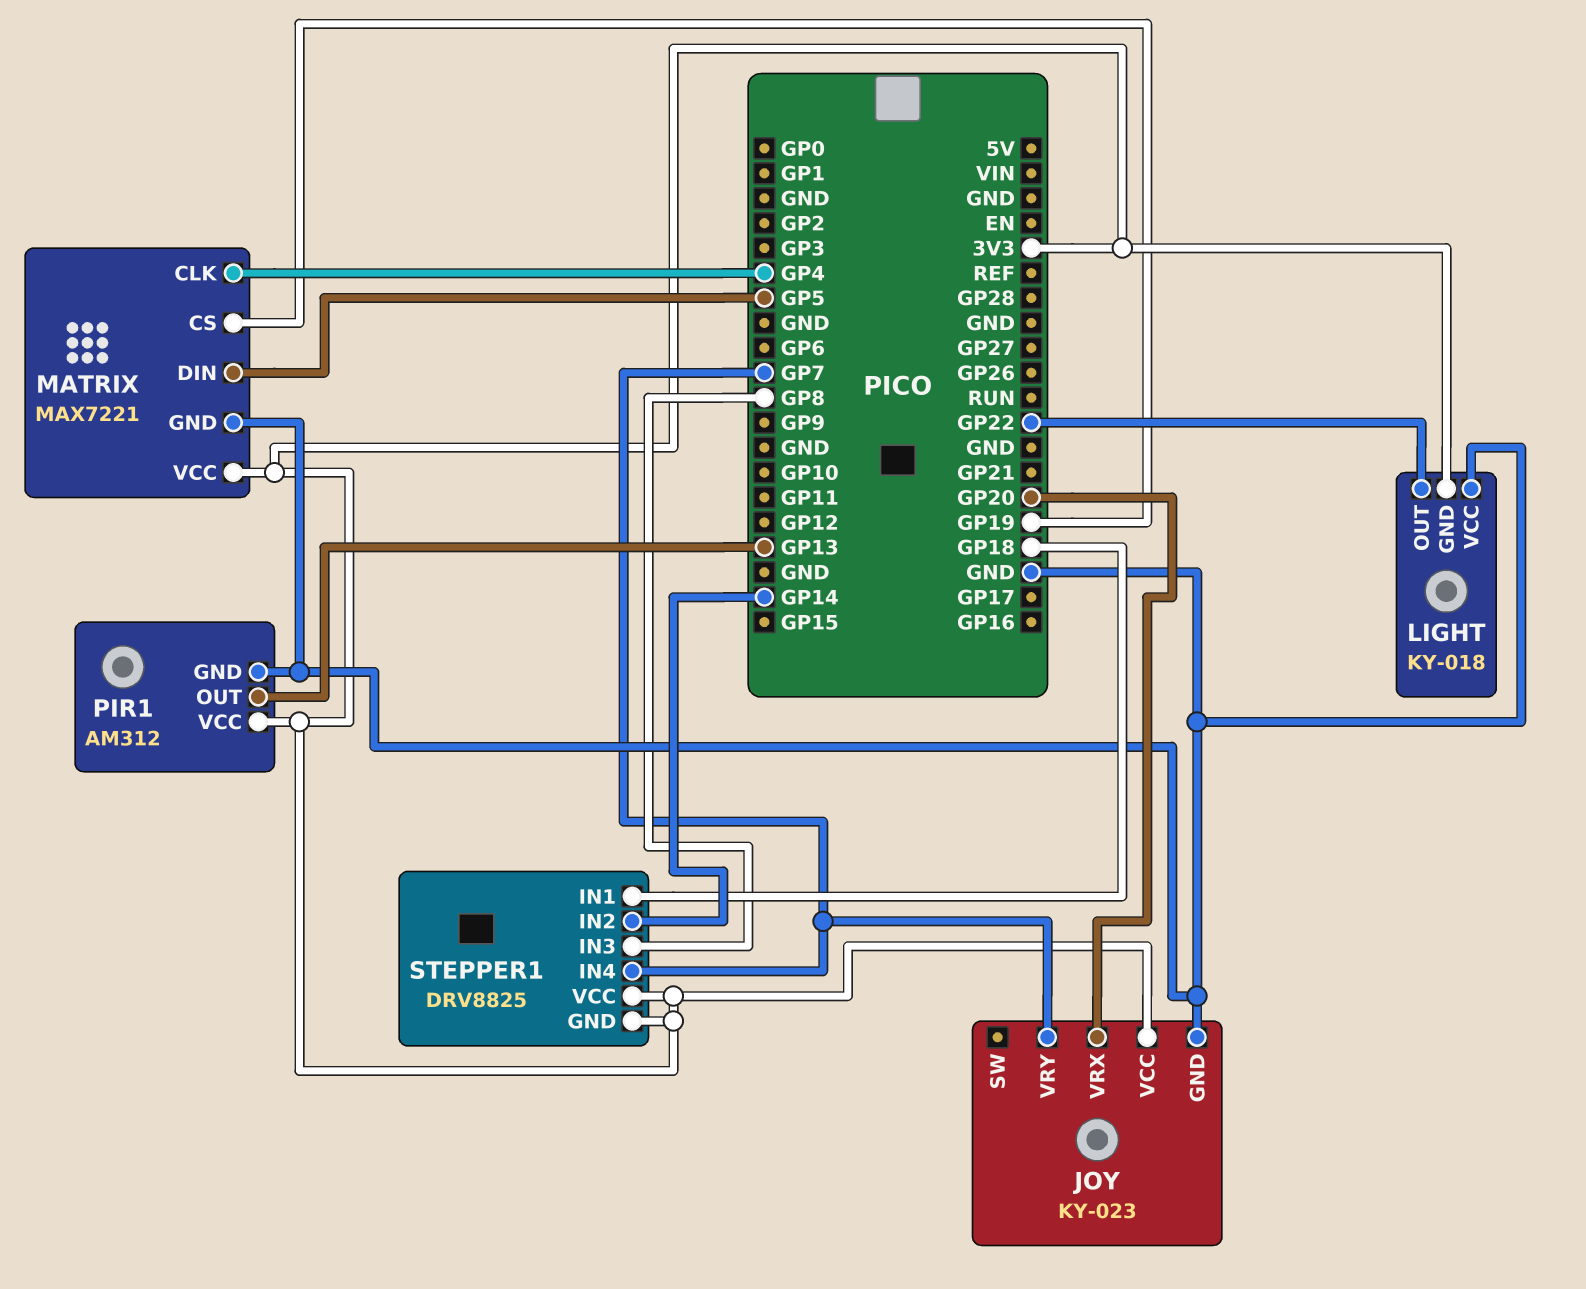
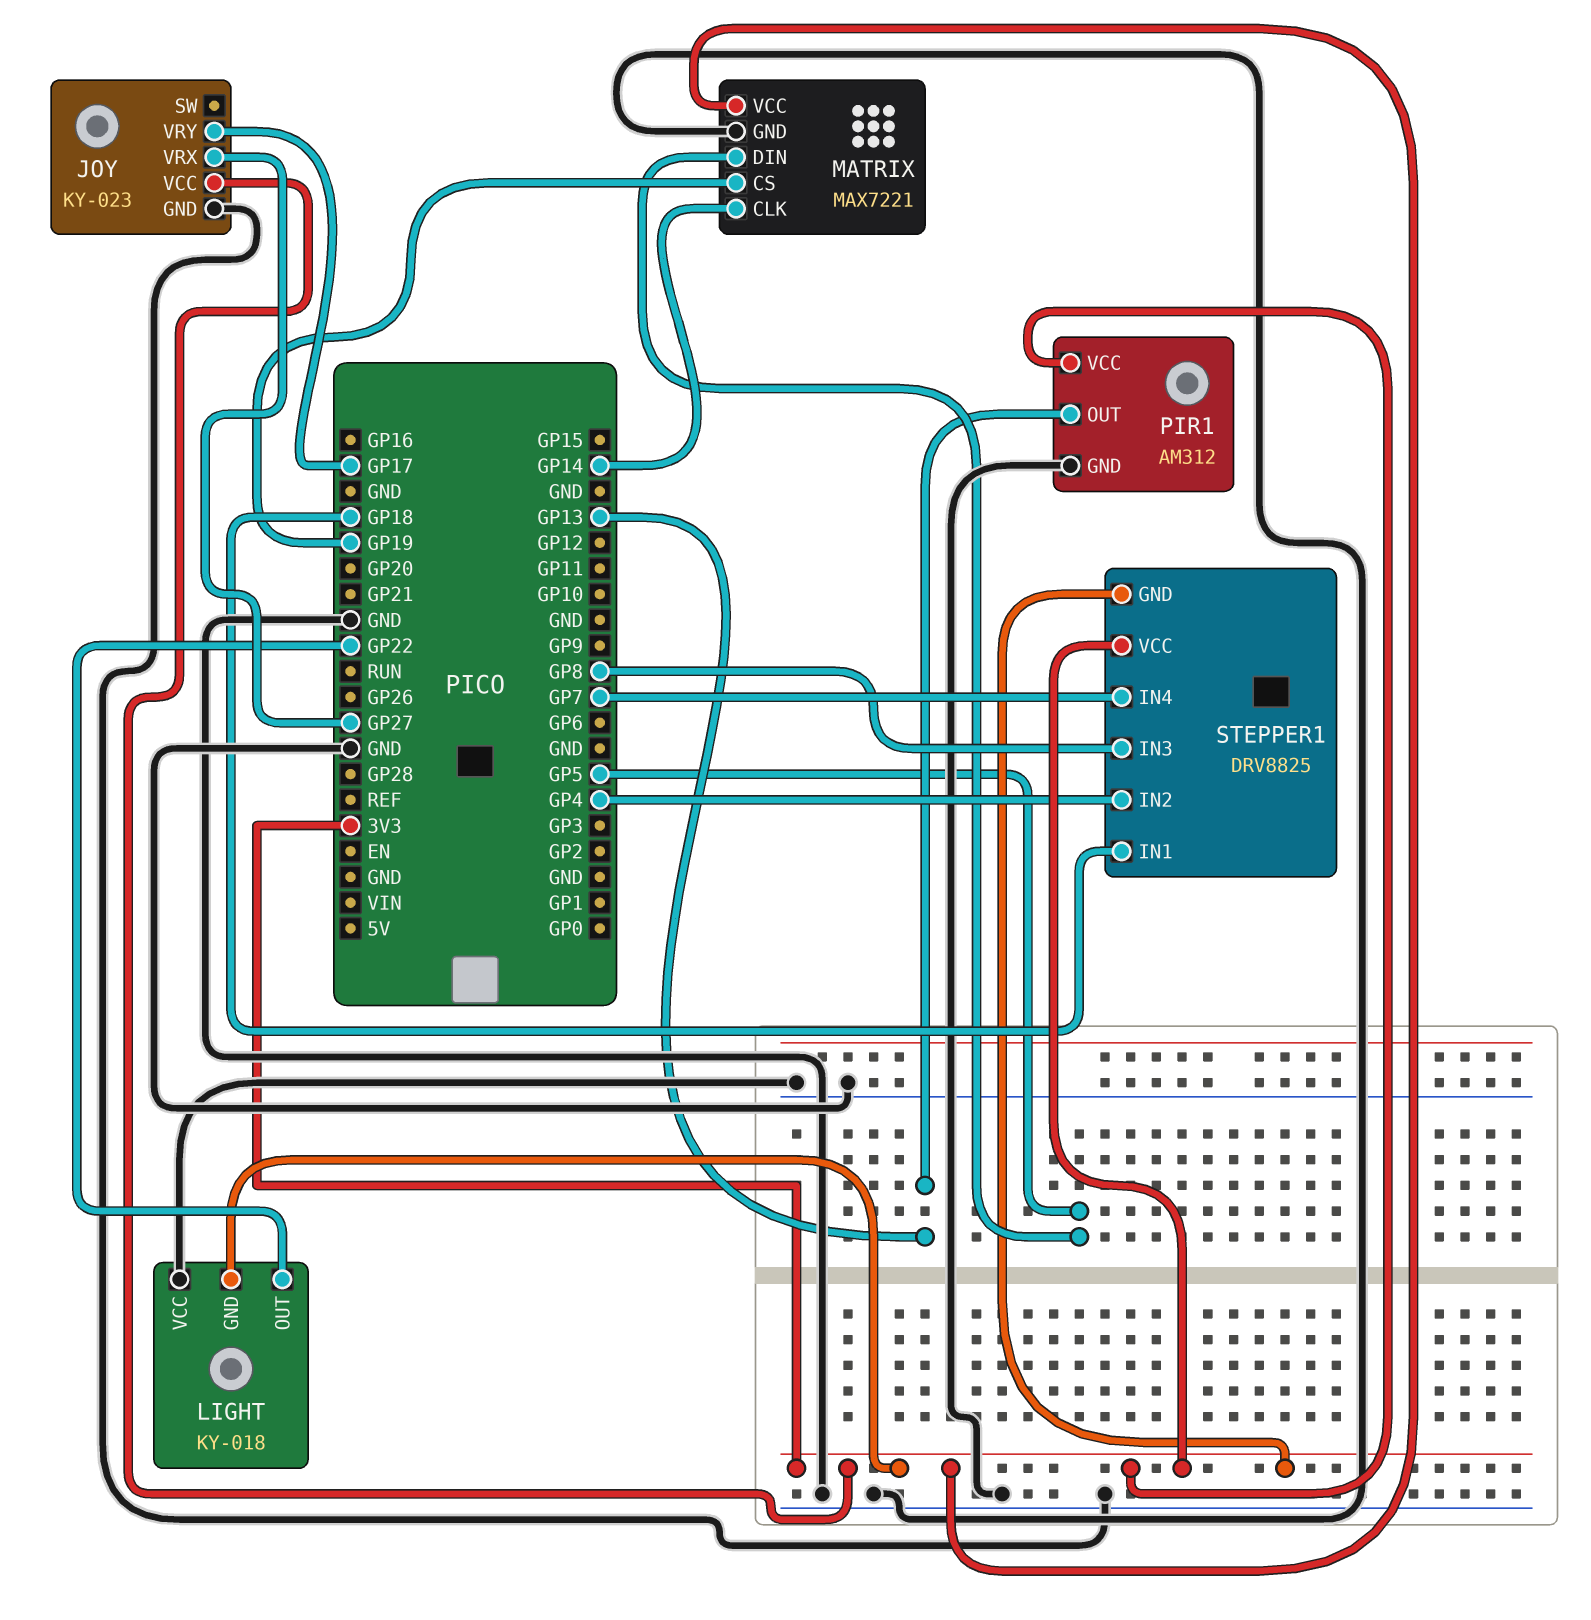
JOY pin VRX: GP20 -> GP27
JOY pin VRY: GP7 -> GP17
MATRIX pin CLK: GP4 -> GP14
STEPPER1 pin IN2: GP14 -> GP4

